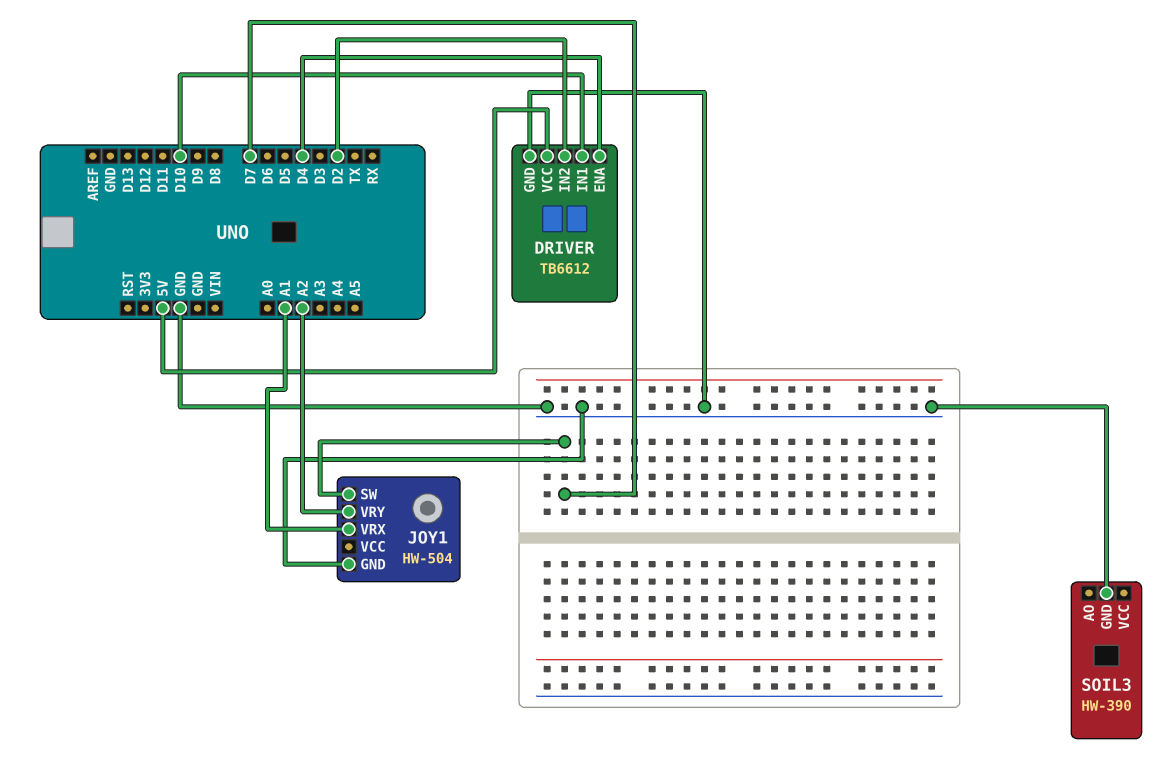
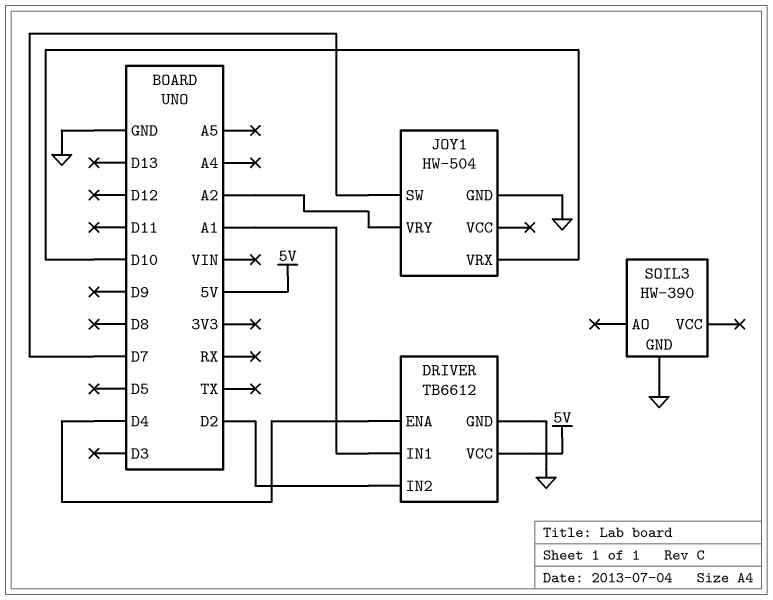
DRIVER pin IN1: D10 -> A1
JOY1 pin VRX: A1 -> D10

